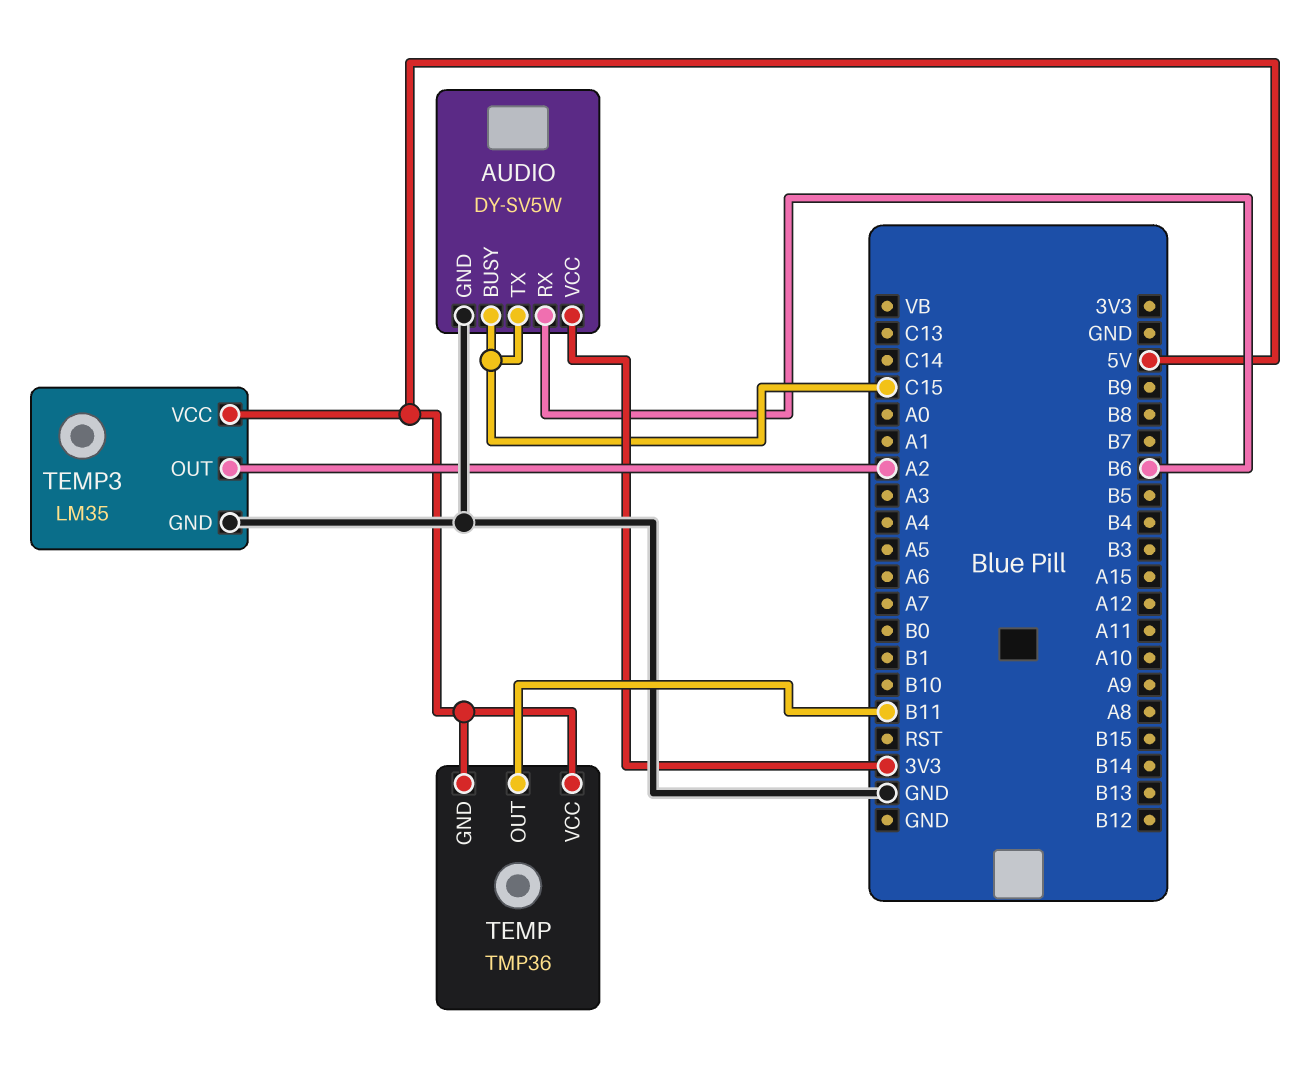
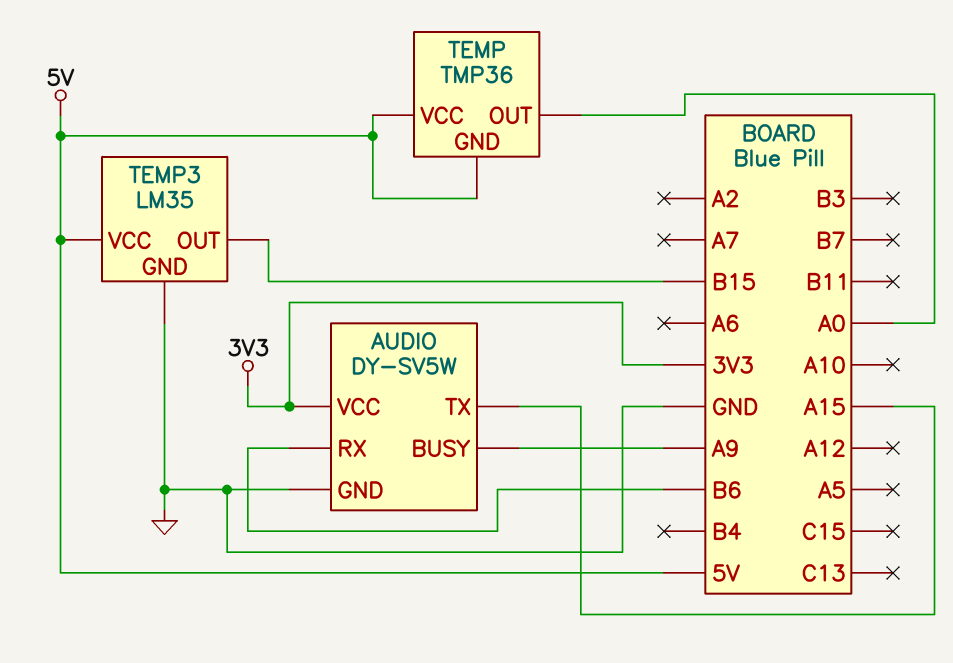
AUDIO pin BUSY: C15 -> A9
AUDIO pin TX: C15 -> A15
TEMP pin OUT: B11 -> A0
TEMP3 pin OUT: A2 -> B15

